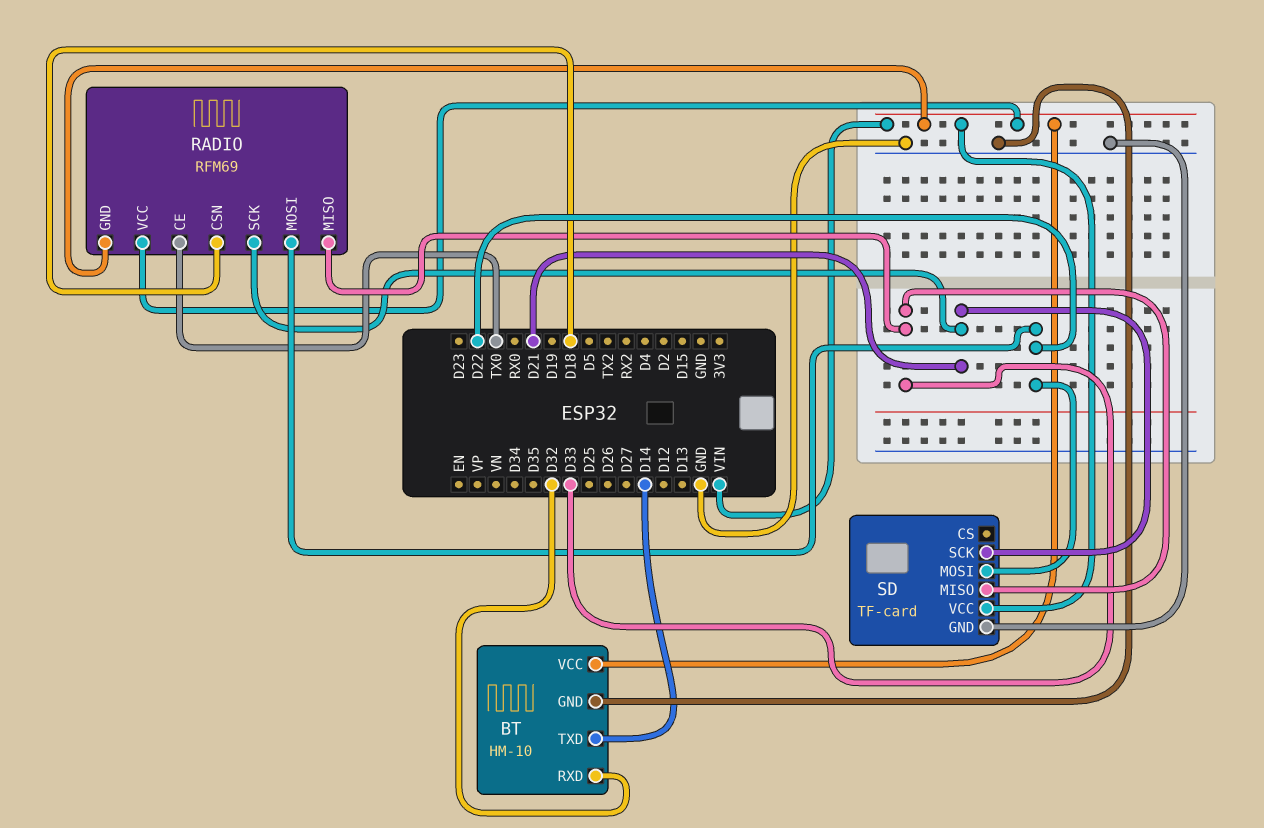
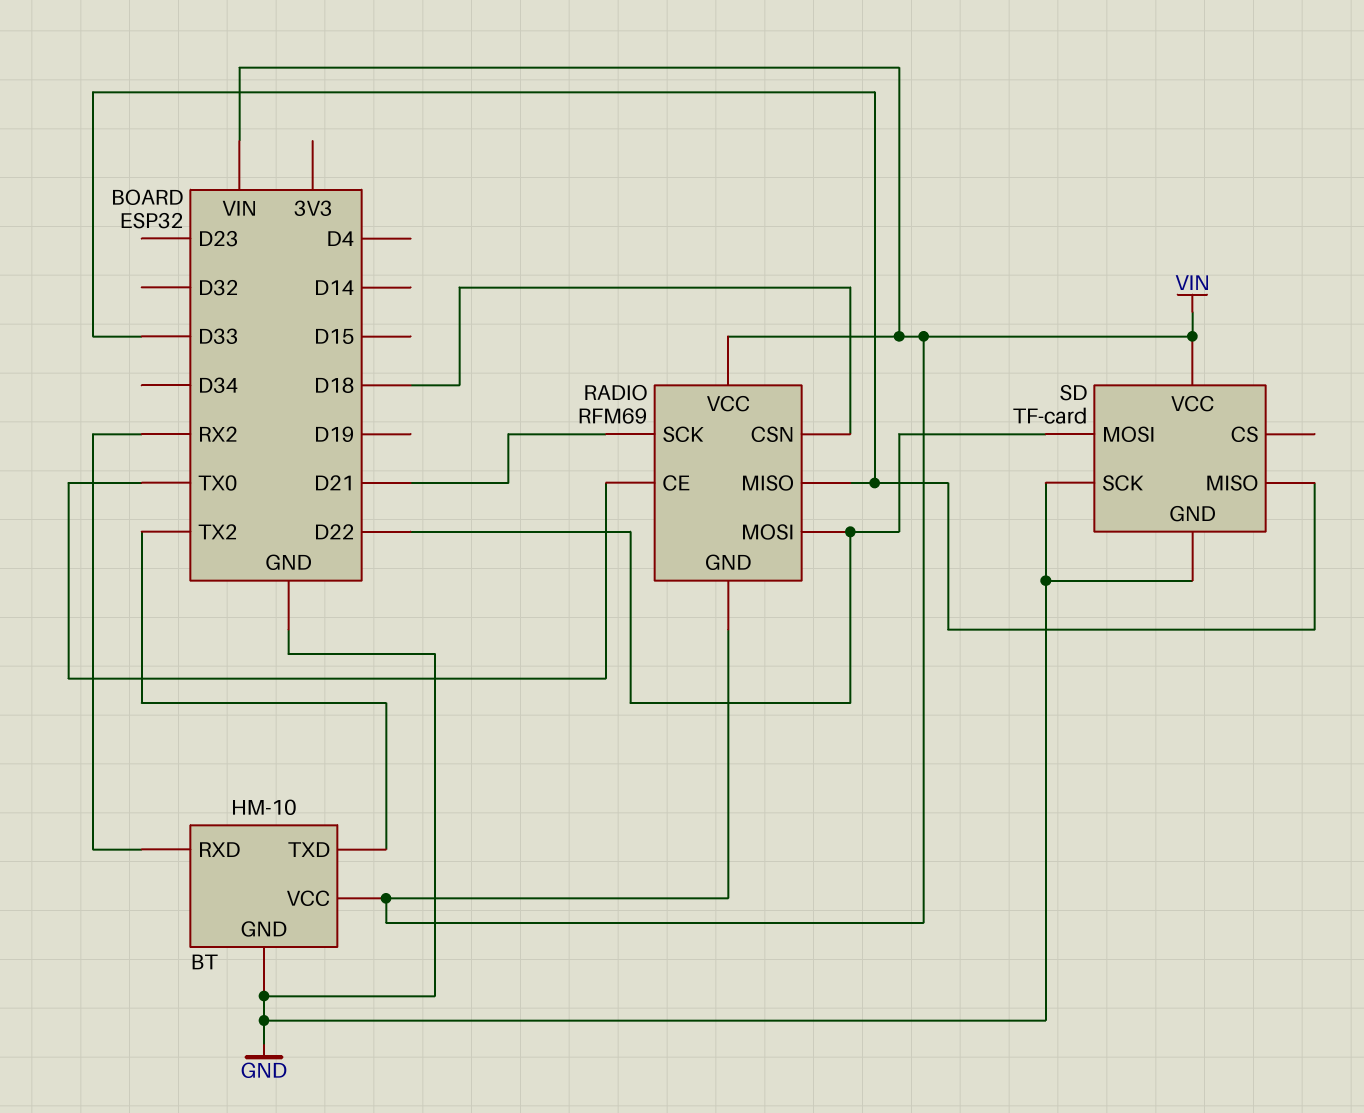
BT pin RXD: D32 -> RX2
BT pin TXD: D14 -> TX2
SD pin SCK: D21 -> GND

